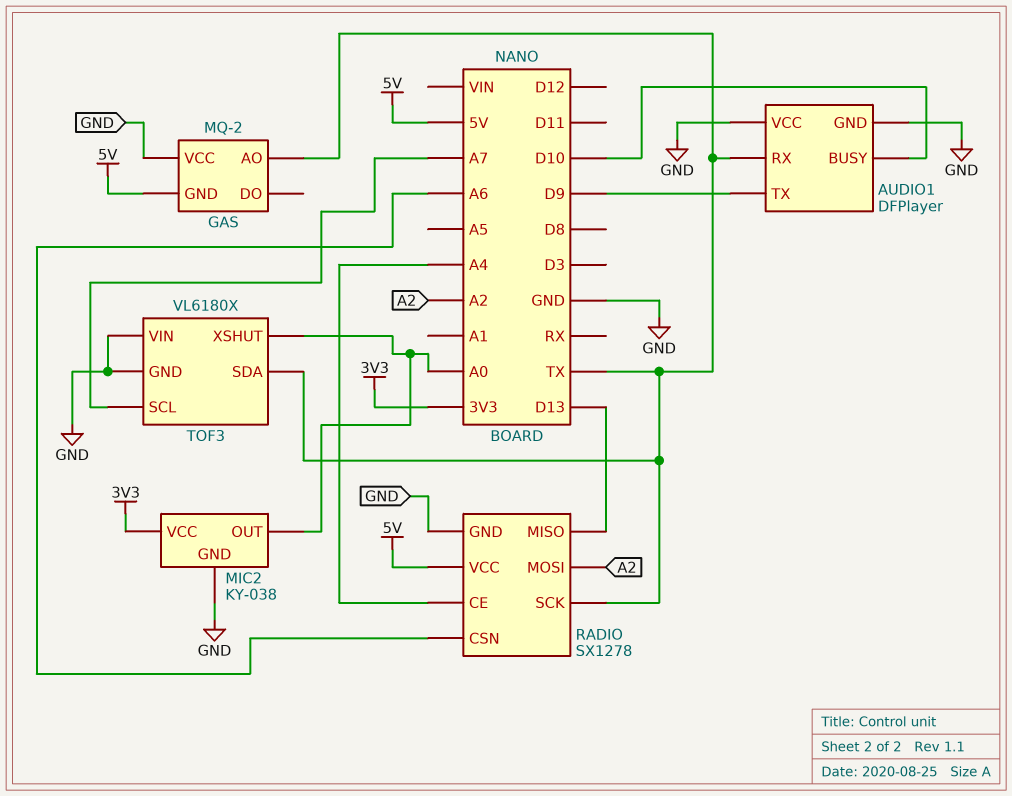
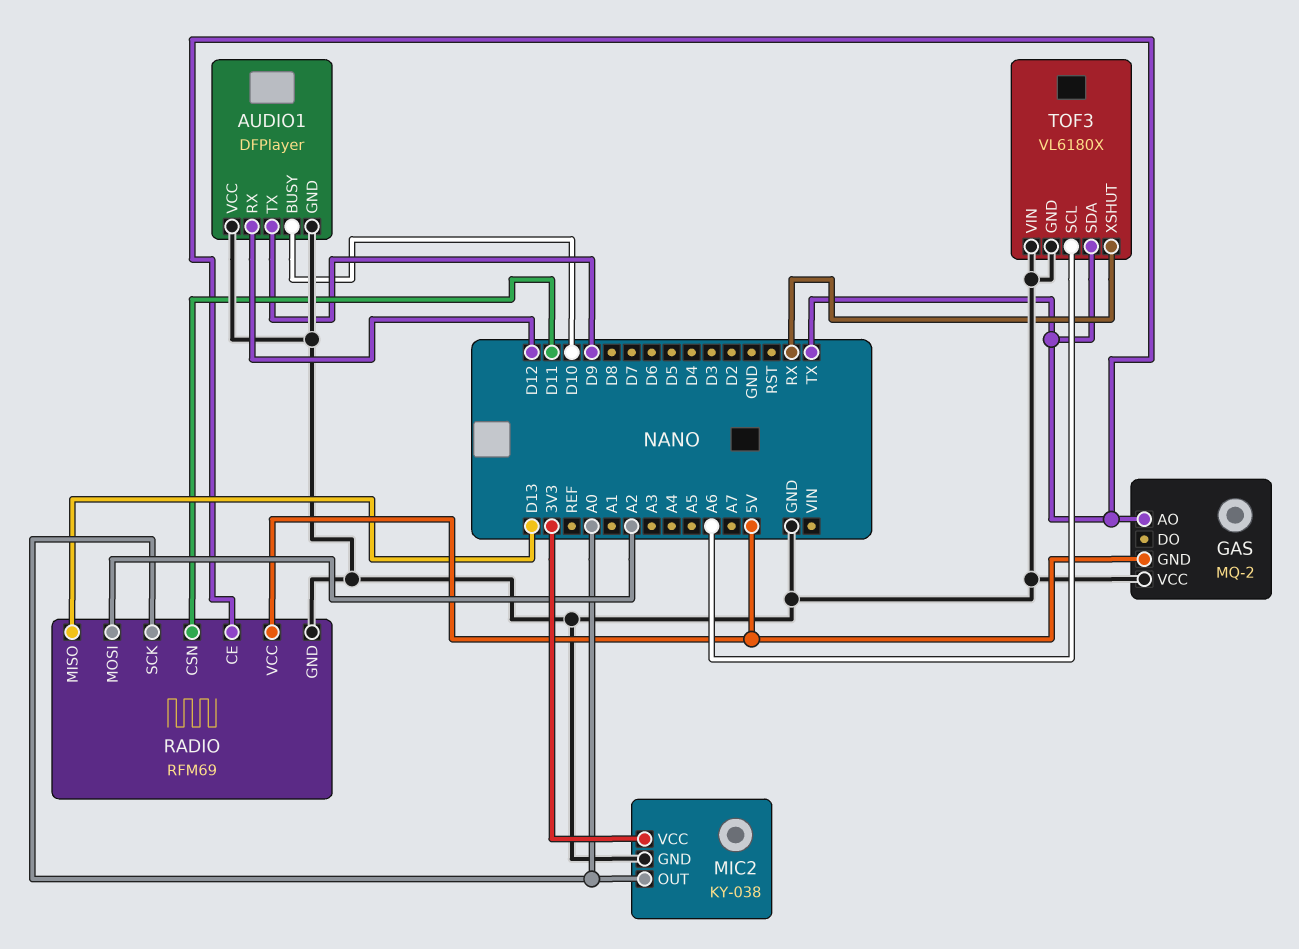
AUDIO1 pin RX: TX -> D12
RADIO: SX1278 -> RFM69
RADIO pin CE: A4 -> TX
RADIO pin CSN: A6 -> D11
RADIO pin SCK: TX -> A0
TOF3 pin SCL: A7 -> A6
TOF3 pin XSHUT: A0 -> RX

